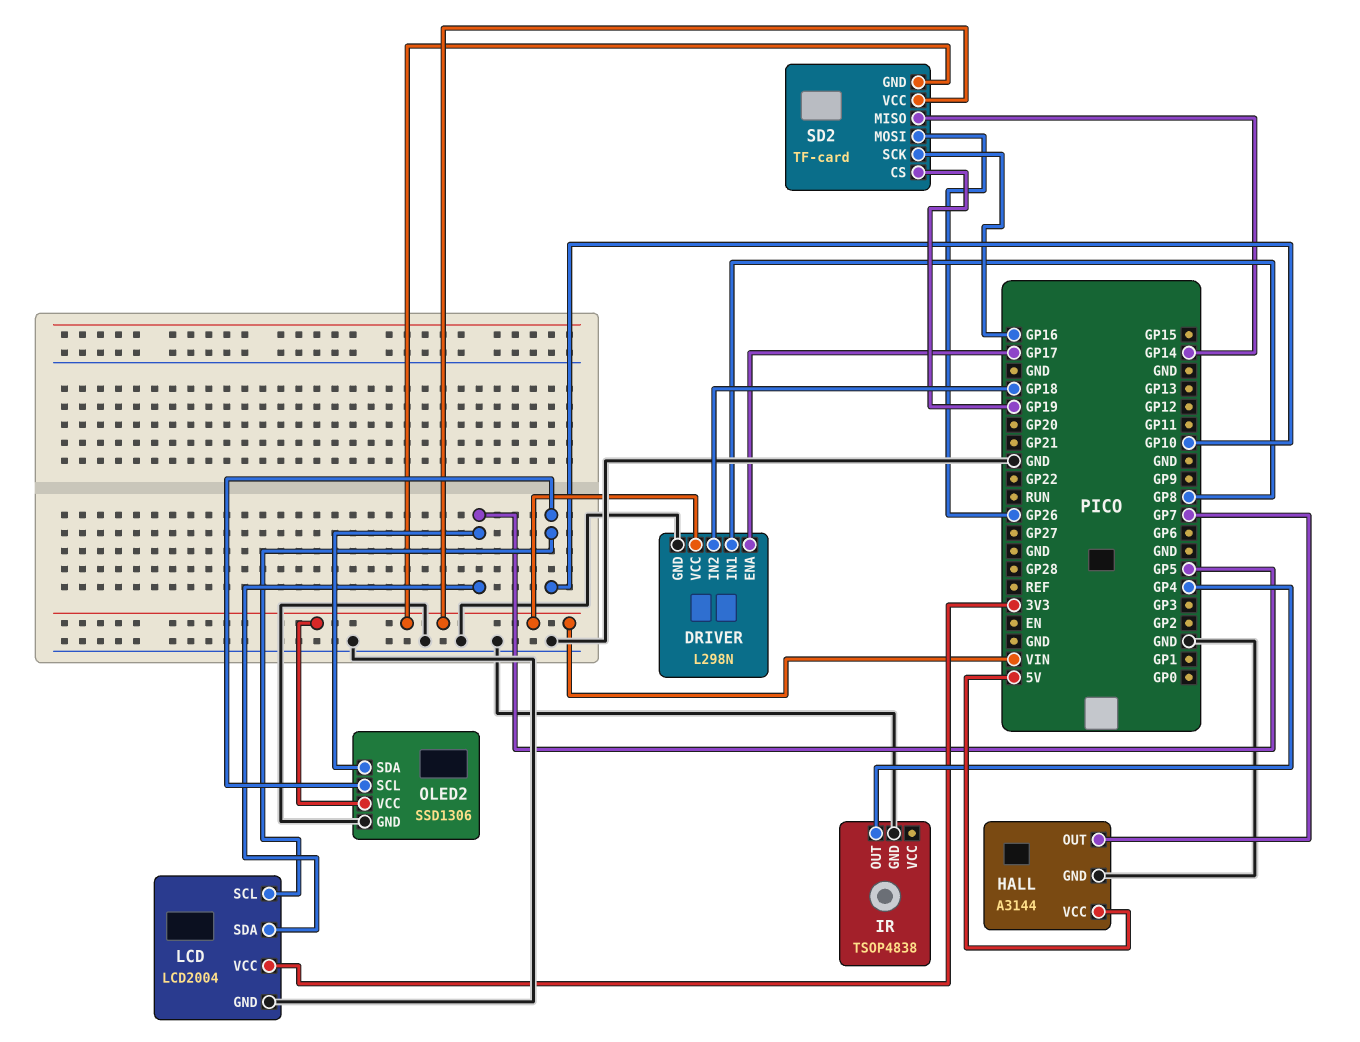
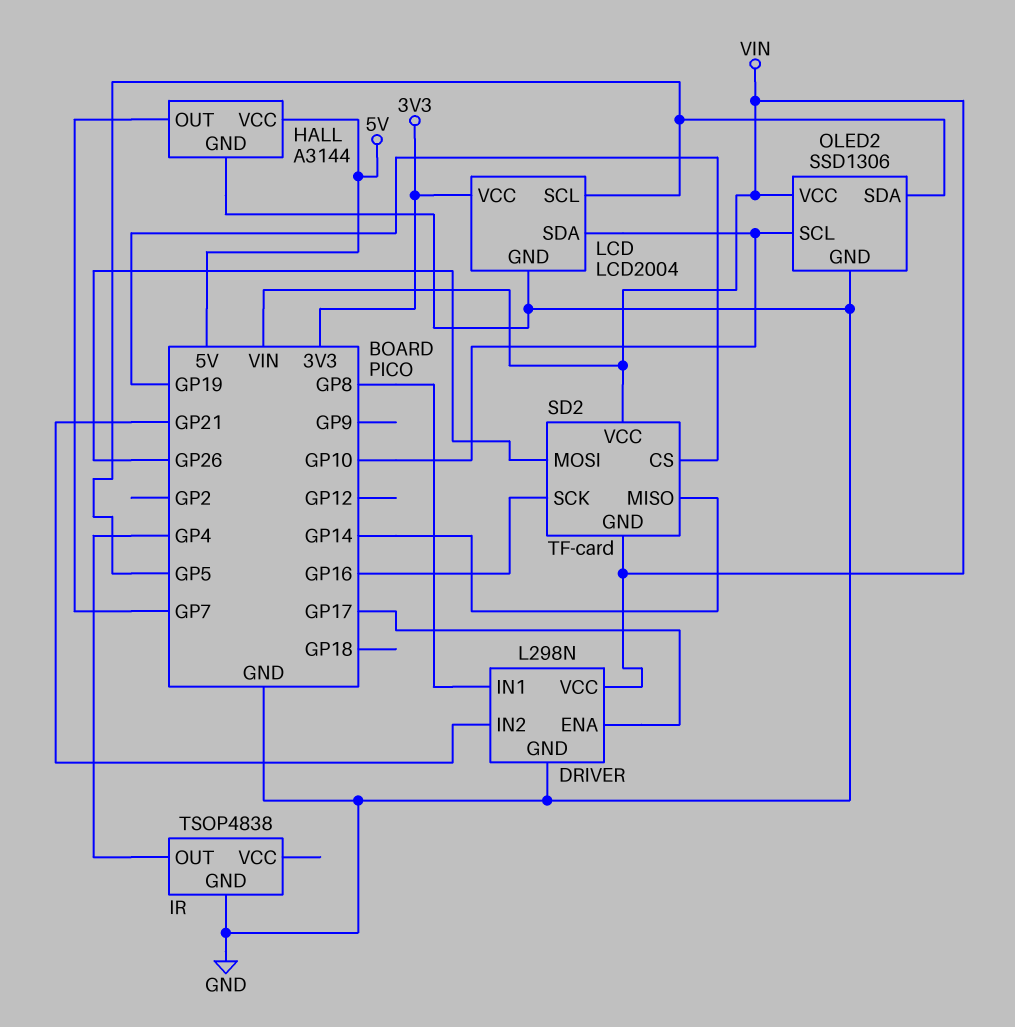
DRIVER pin IN2: GP18 -> GP21
LCD pin SCL: GP10 -> GP5
LCD pin SDA: GP5 -> GP10

